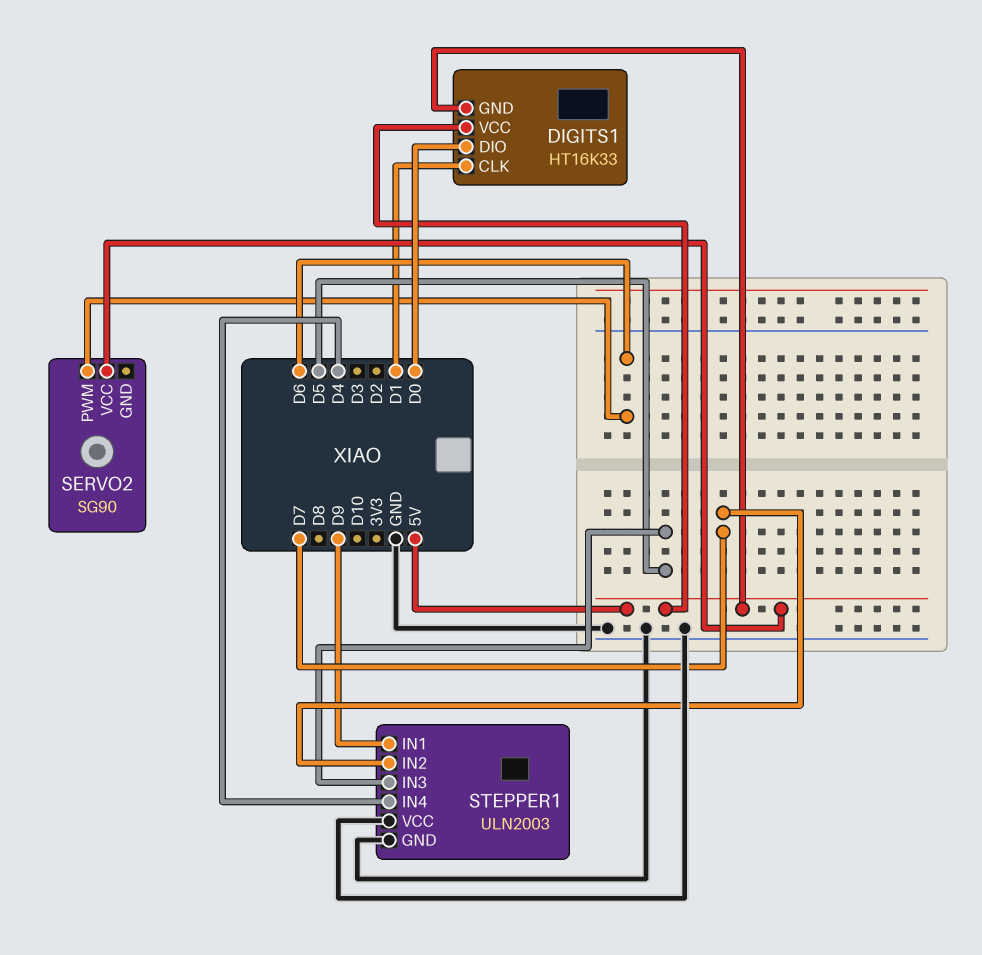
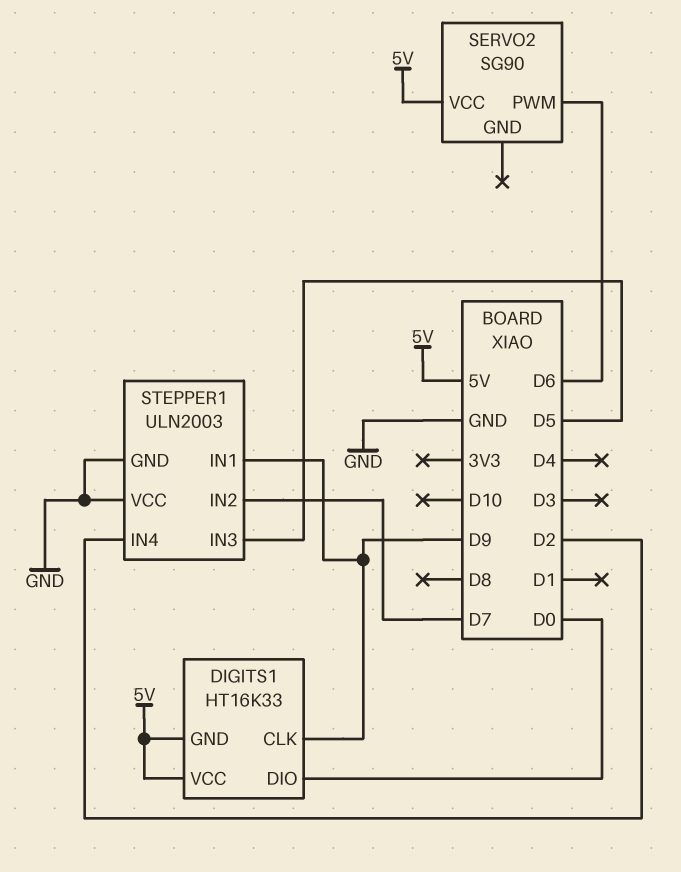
DIGITS1 pin CLK: D1 -> D9
STEPPER1 pin IN4: D4 -> D2

